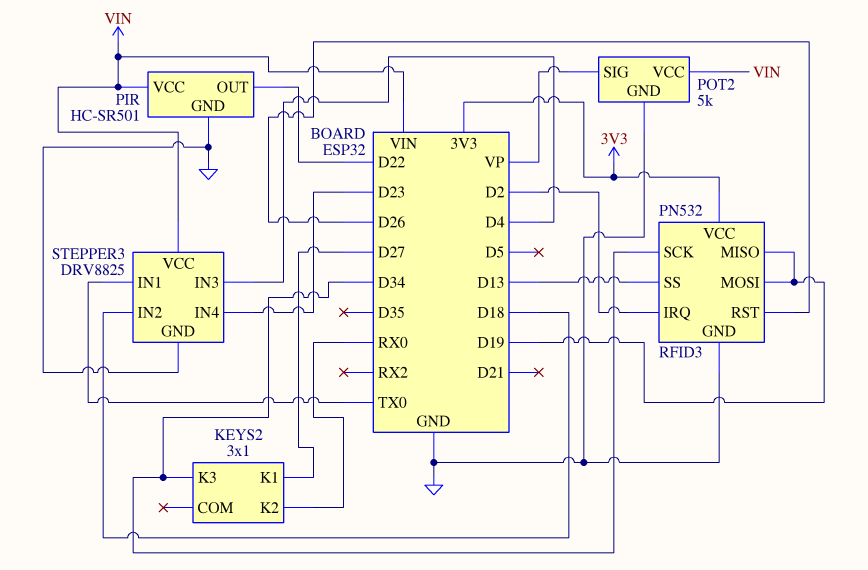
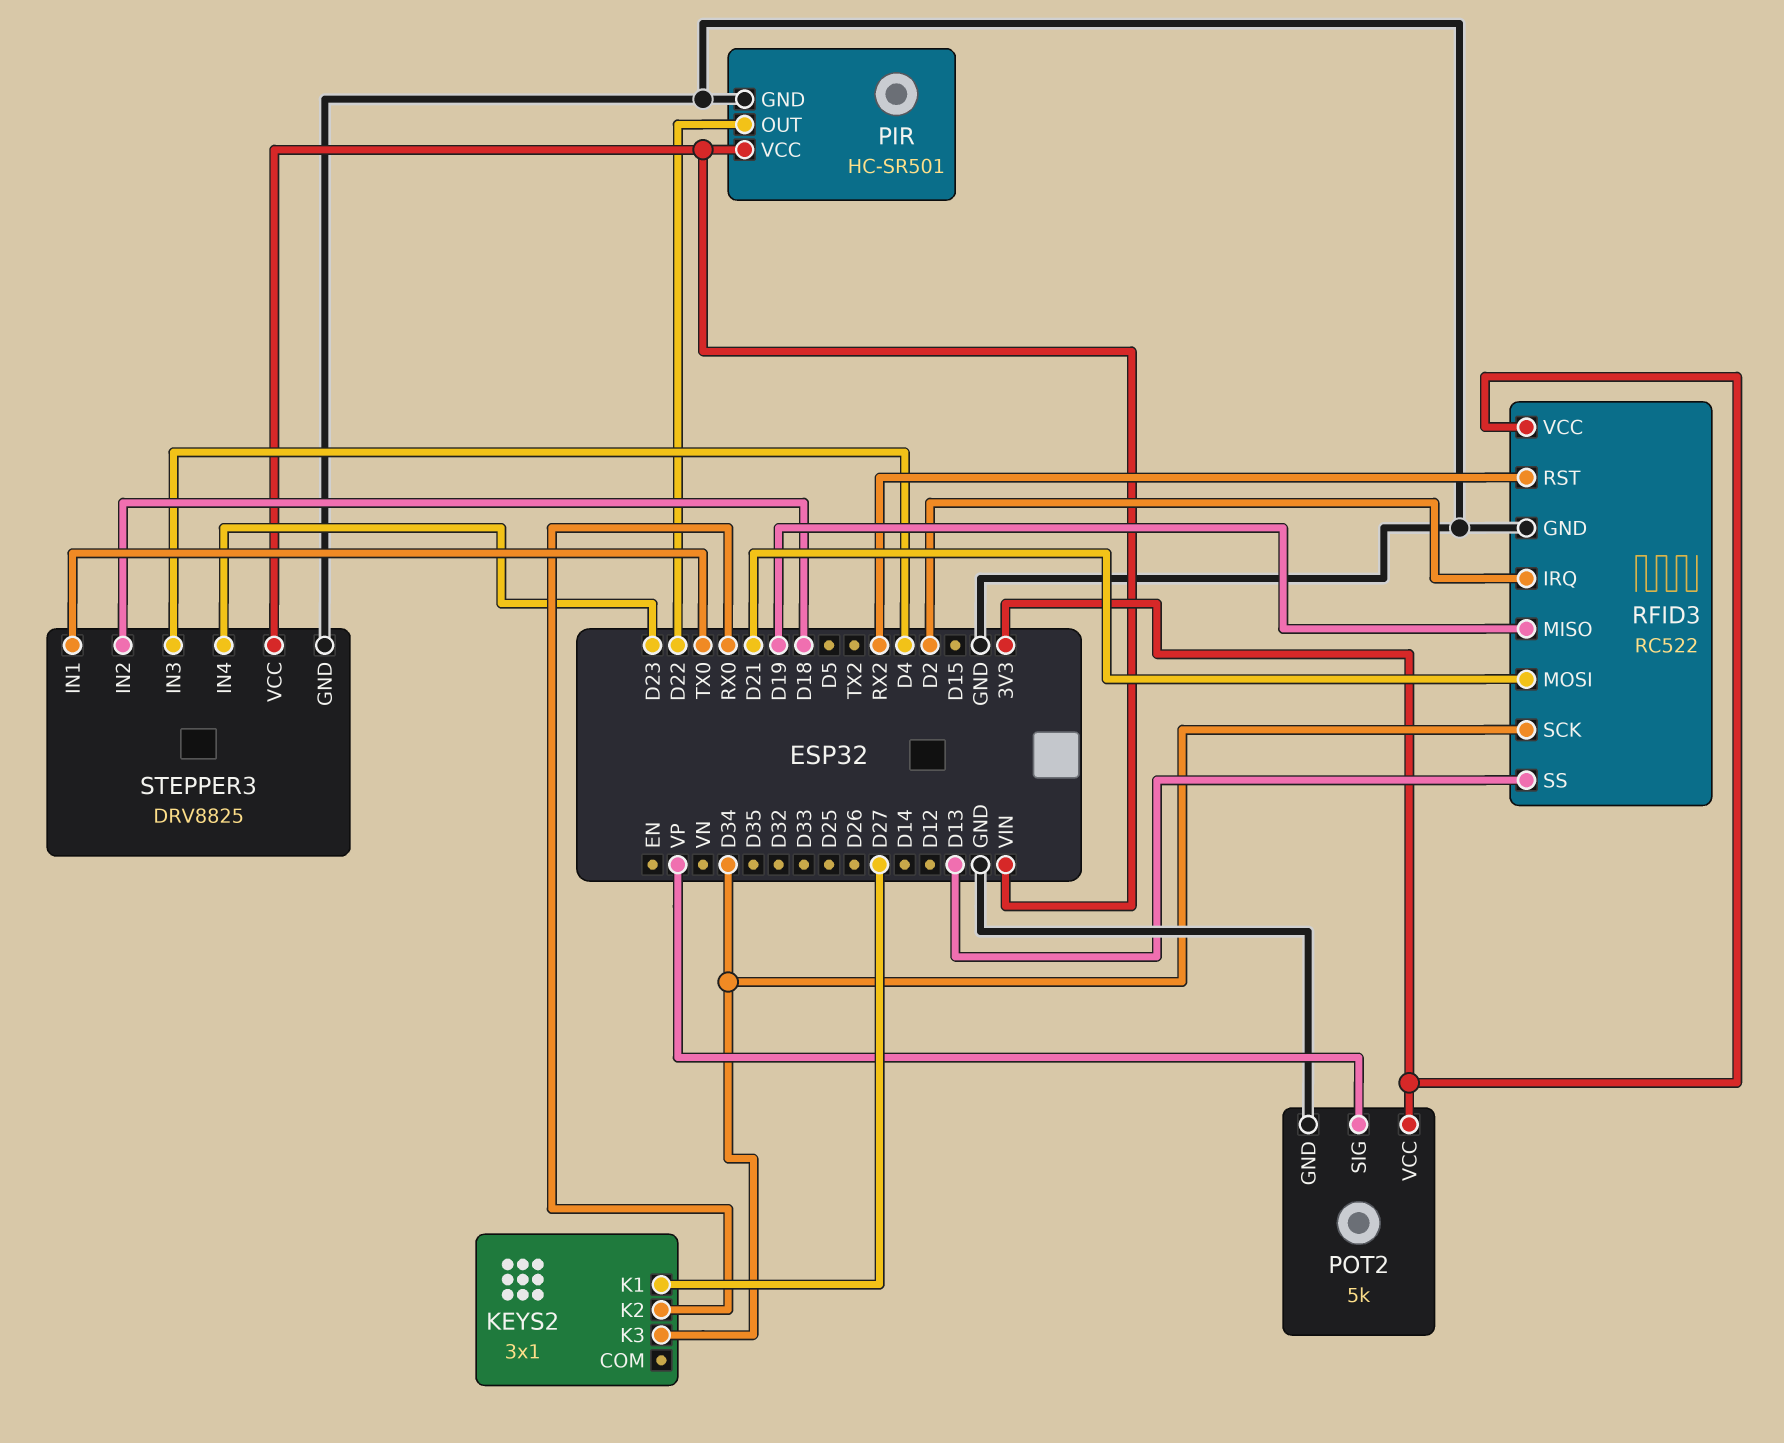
POT2 pin VCC: VIN -> 3V3
RFID3: PN532 -> RC522
RFID3 pin MOSI: D19 -> D21
RFID3 pin RST: D26 -> RX2

